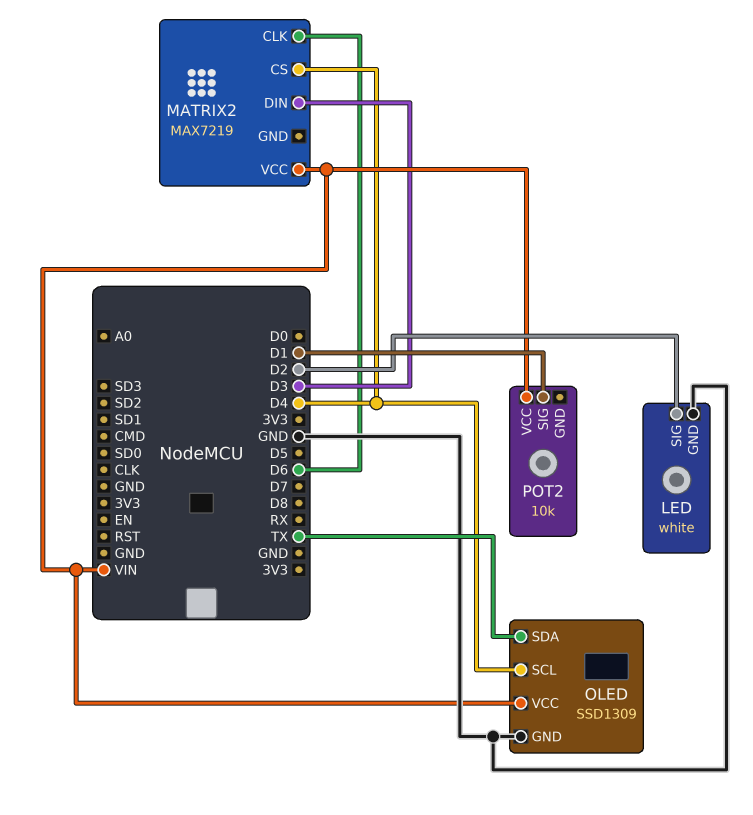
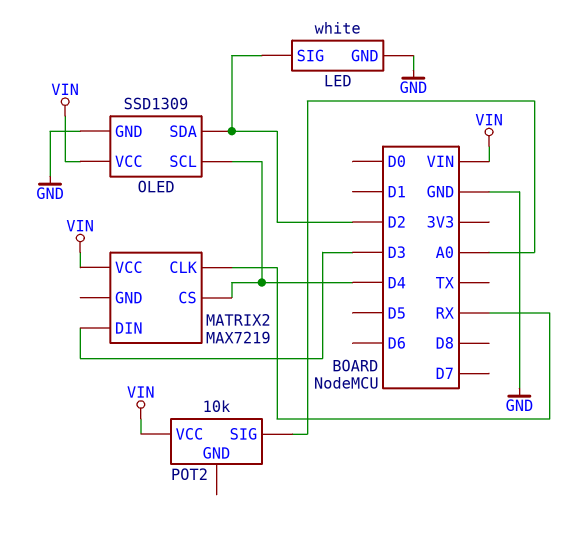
MATRIX2 pin CLK: D6 -> RX
OLED pin SDA: TX -> D2
POT2 pin SIG: D1 -> A0

